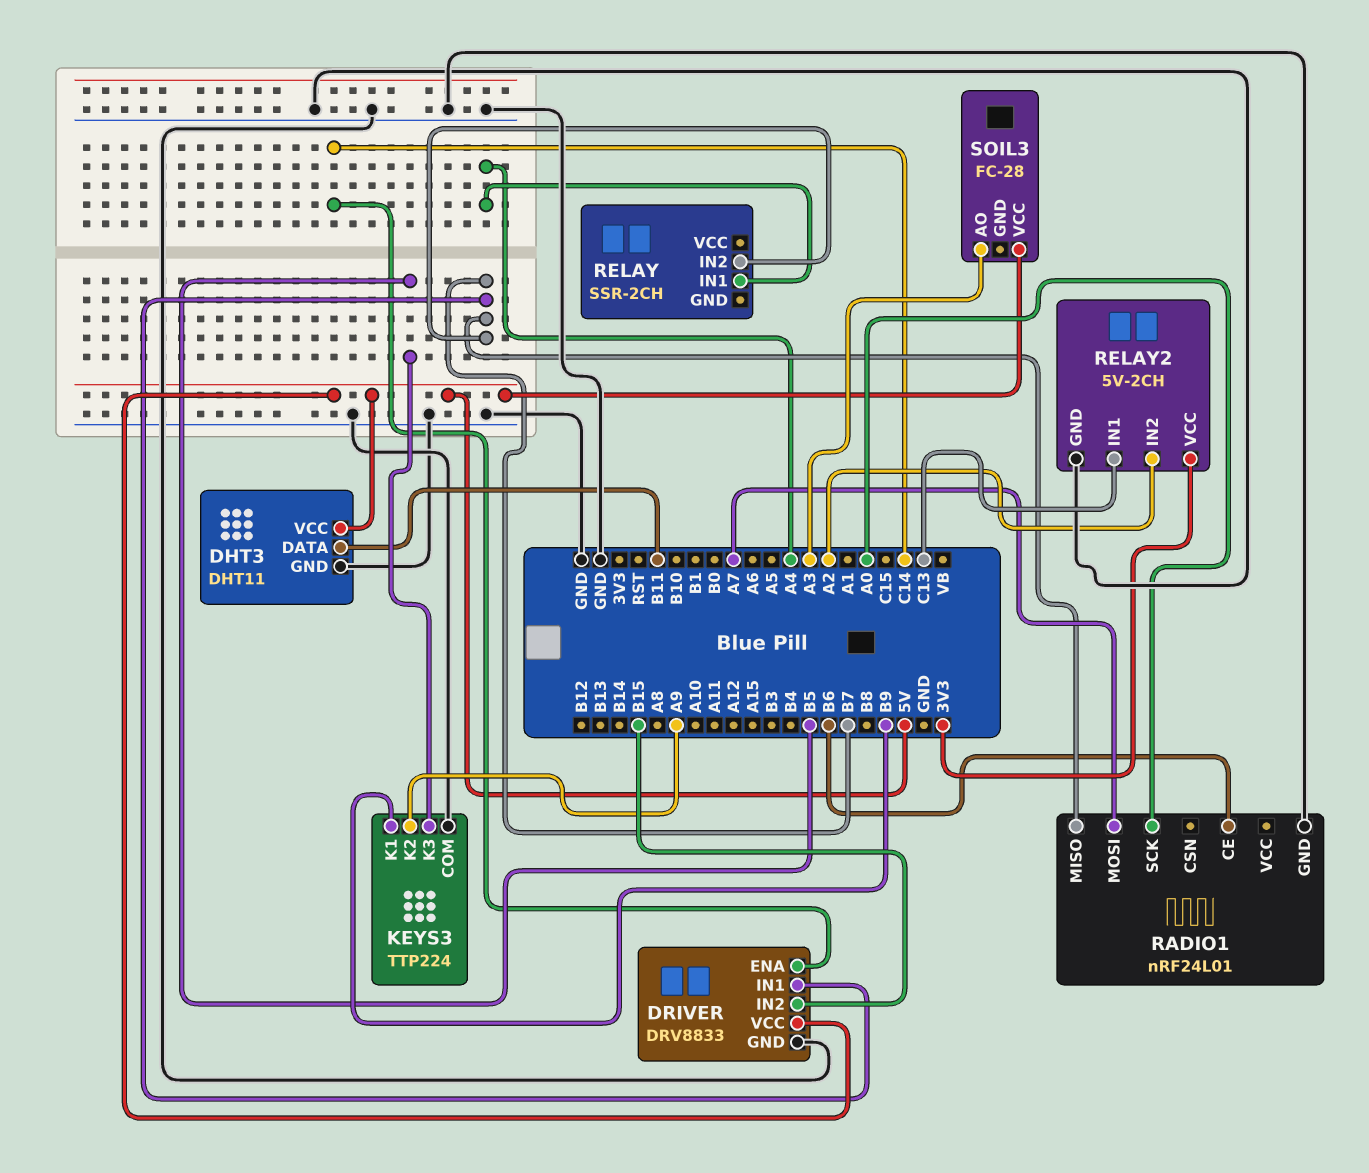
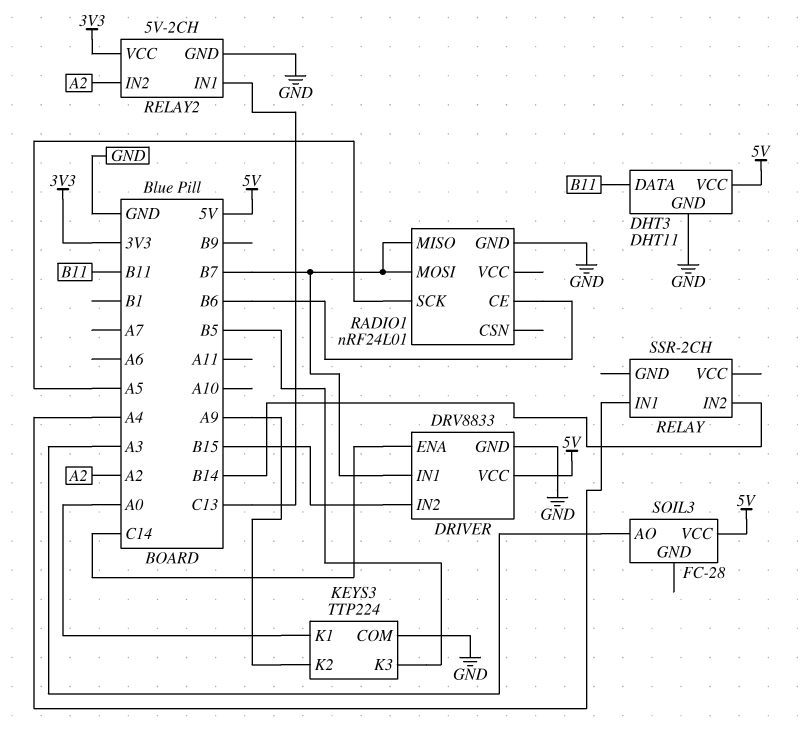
KEYS3 pin K1: B9 -> A0
RADIO1 pin MOSI: A7 -> B7
RADIO1 pin SCK: A0 -> A5
RELAY pin IN2: B7 -> B14

